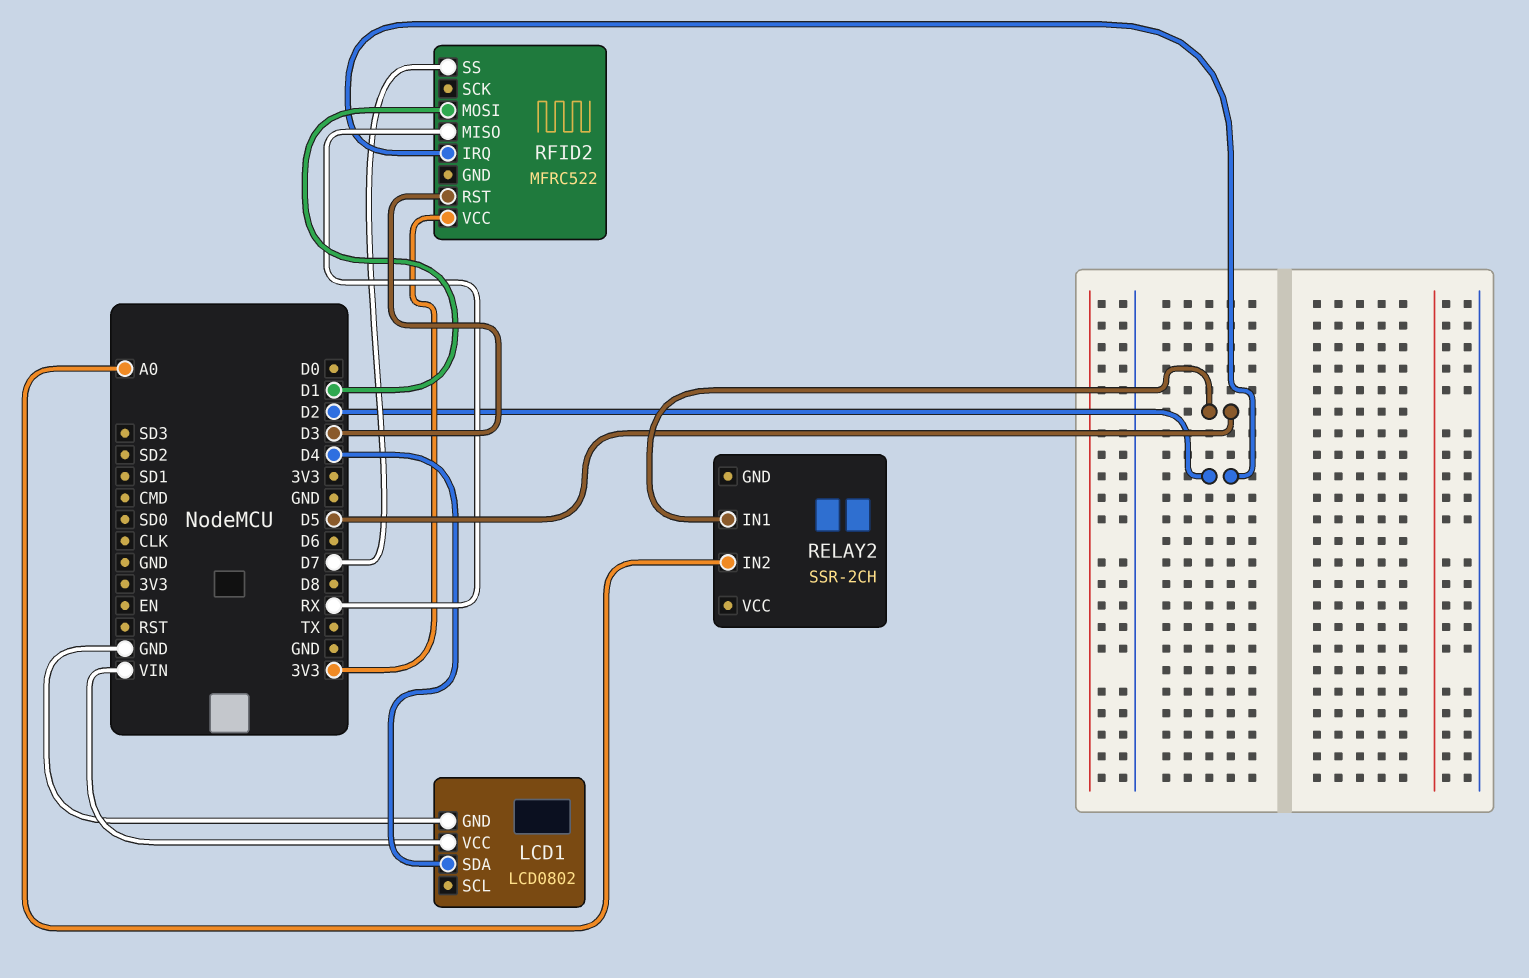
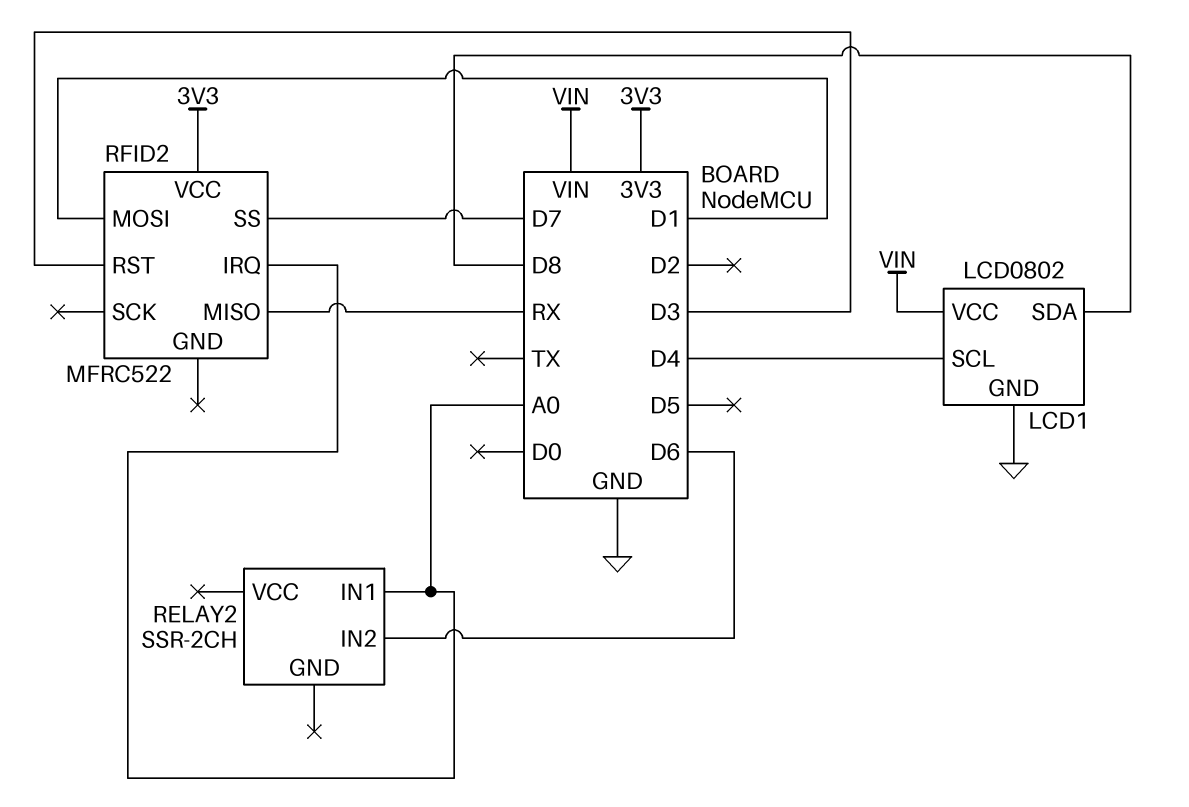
LCD1 pin SCL: none -> D4
LCD1 pin SDA: D4 -> D8
RELAY2 pin IN1: D5 -> A0
RELAY2 pin IN2: A0 -> D6
RFID2 pin IRQ: D2 -> A0

